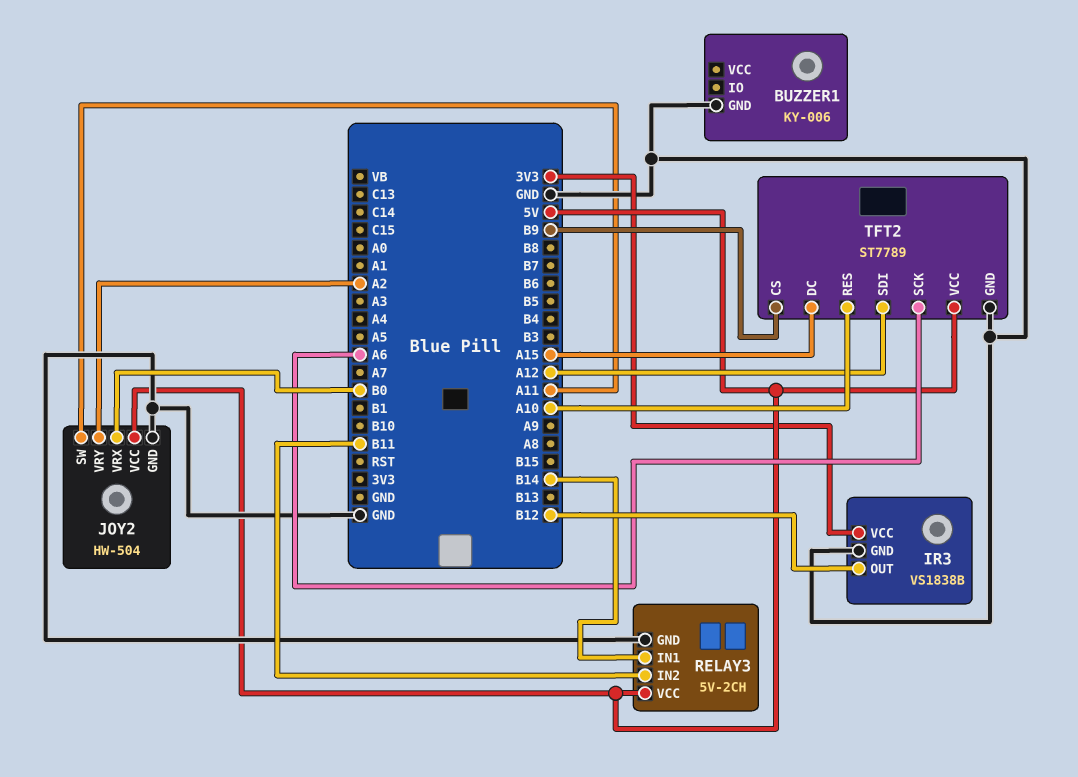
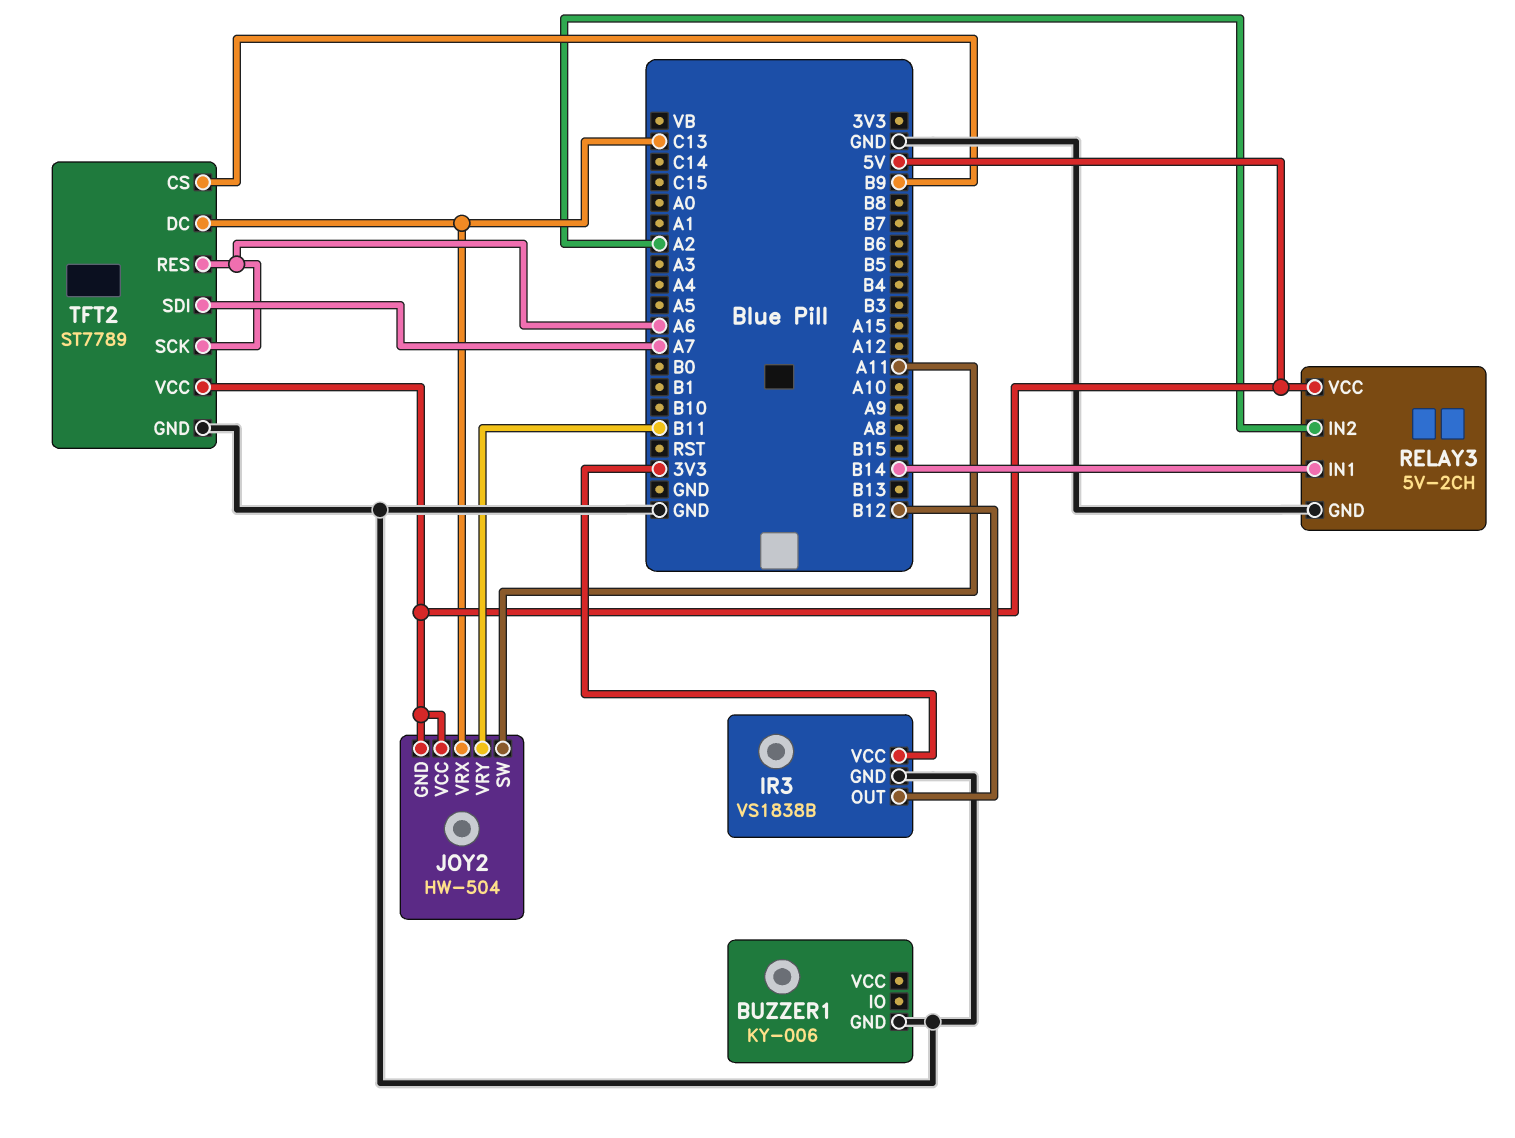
JOY2 pin GND: GND -> 5V
JOY2 pin VRX: B0 -> C13
JOY2 pin VRY: A2 -> B11
RELAY3 pin IN2: B11 -> A2
TFT2 pin DC: A15 -> C13
TFT2 pin RES: A10 -> A6
TFT2 pin SDI: A12 -> A7

